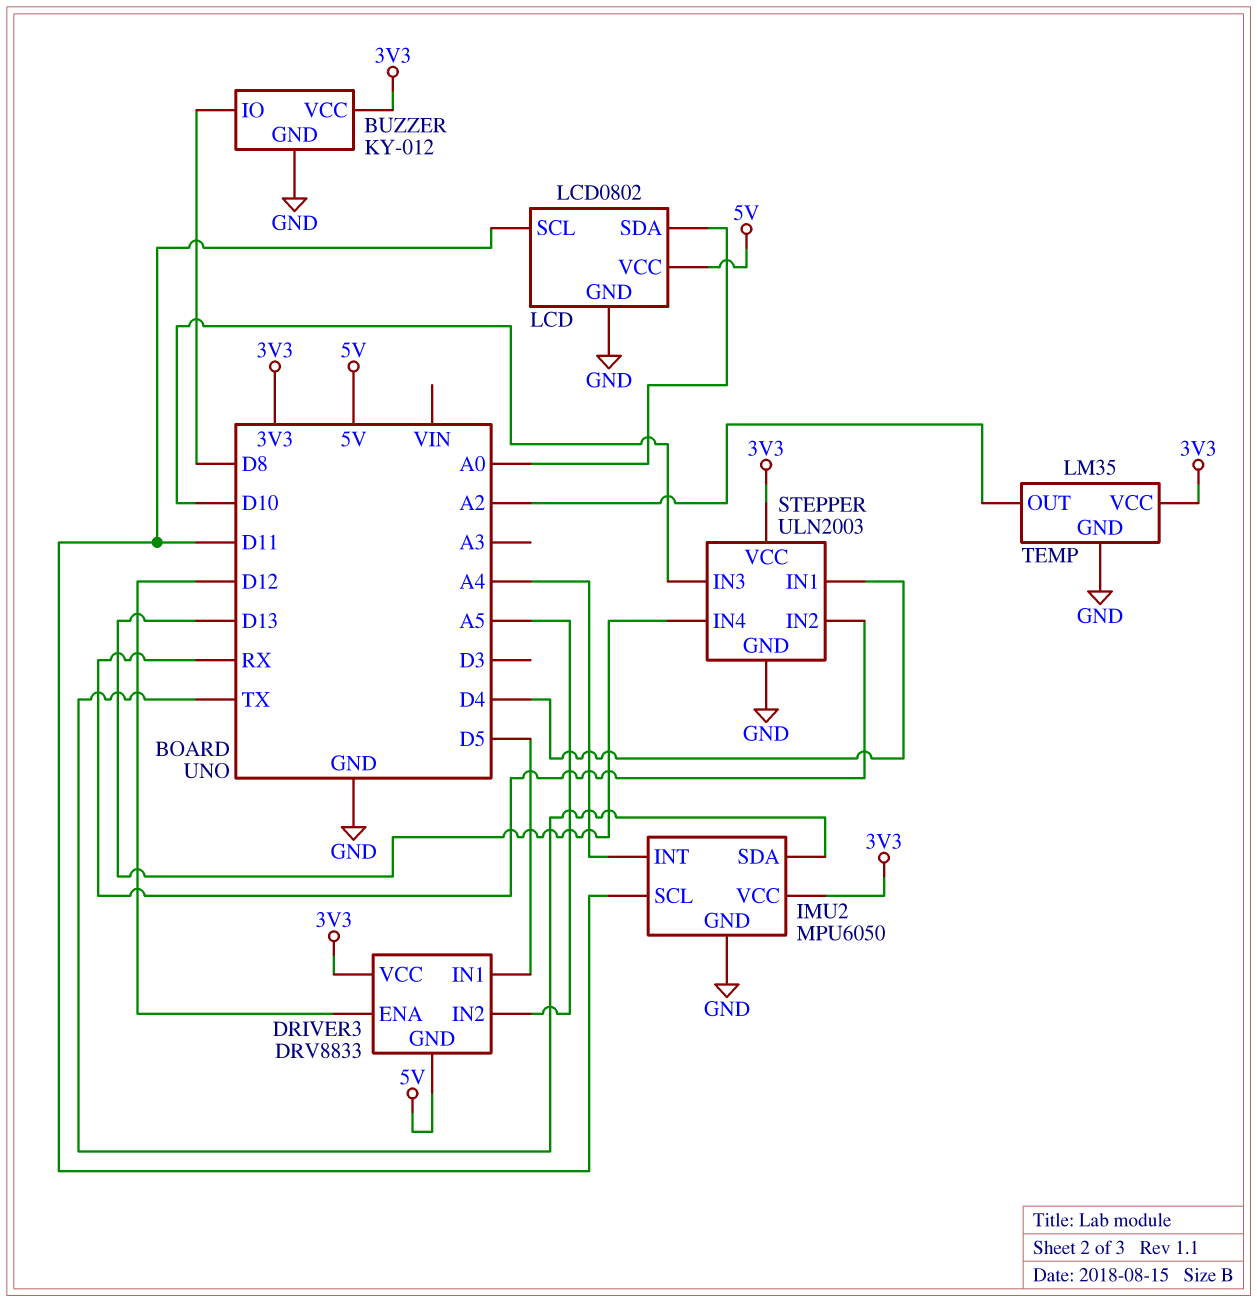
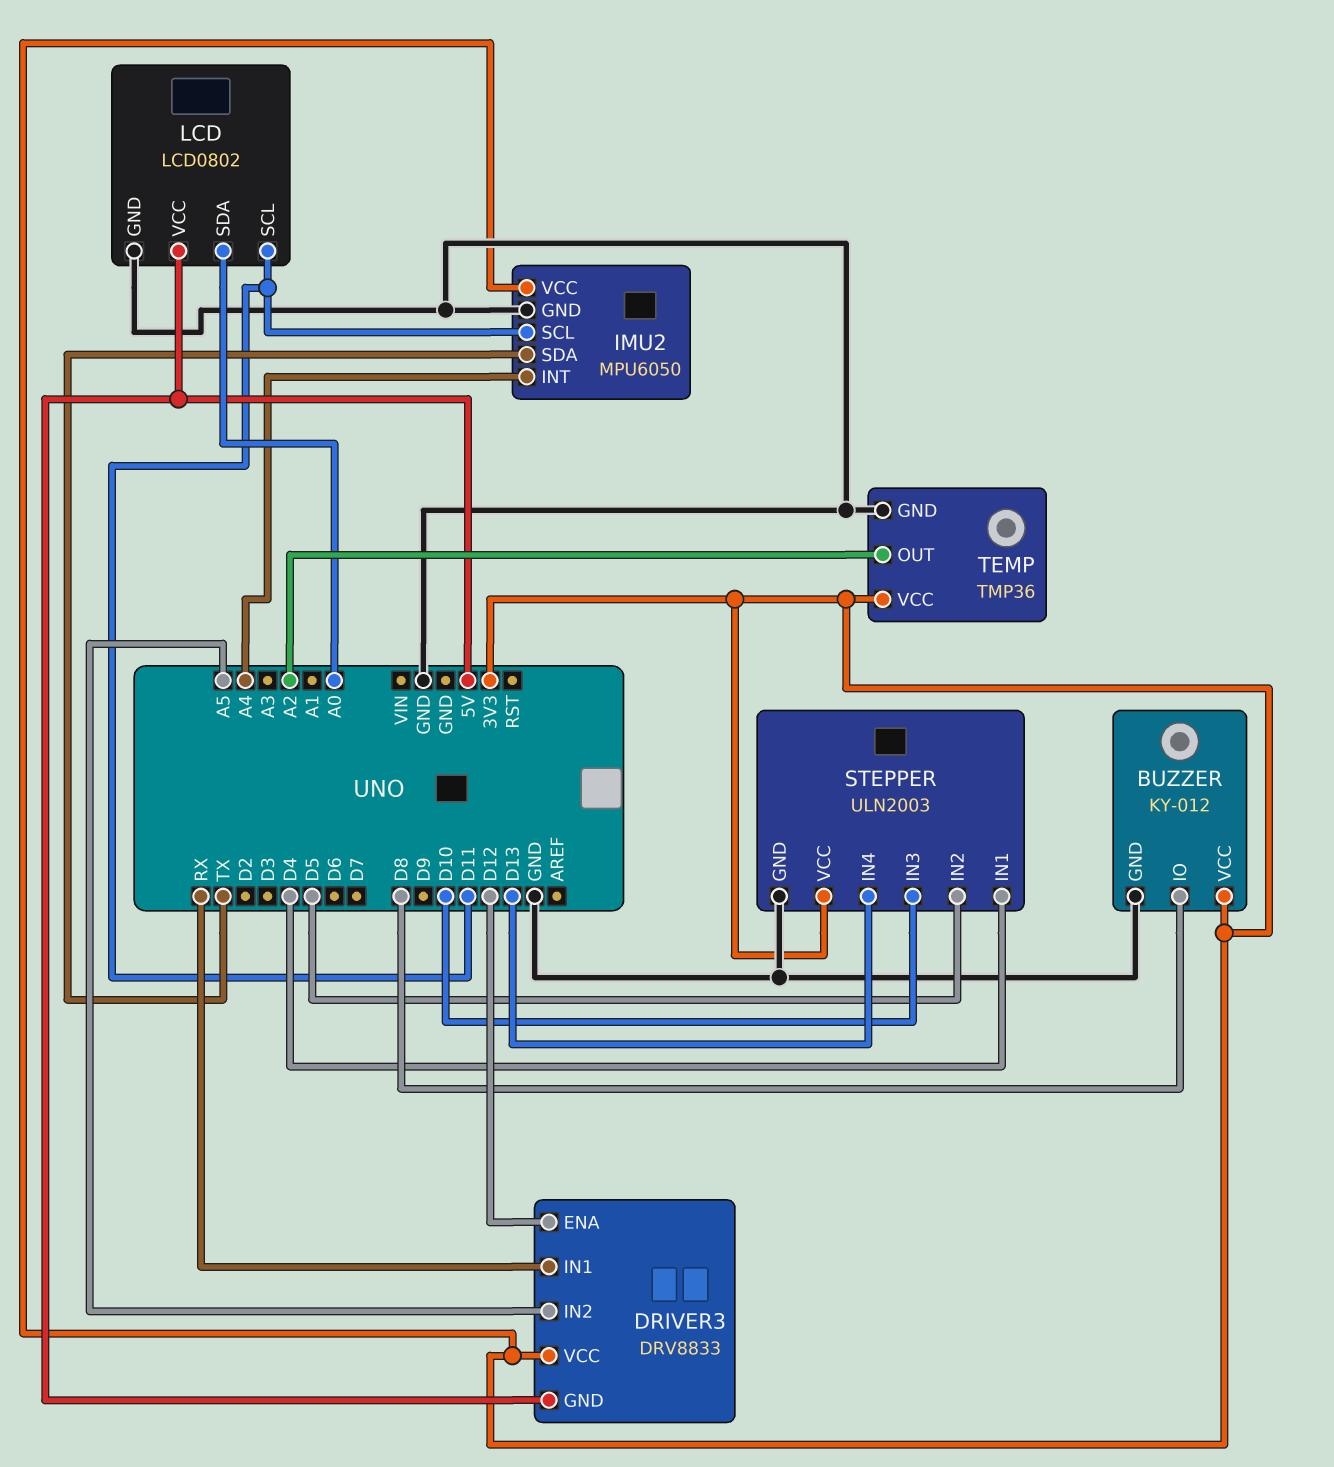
DRIVER3 pin IN1: D5 -> RX
STEPPER pin IN2: RX -> D5
TEMP: LM35 -> TMP36

